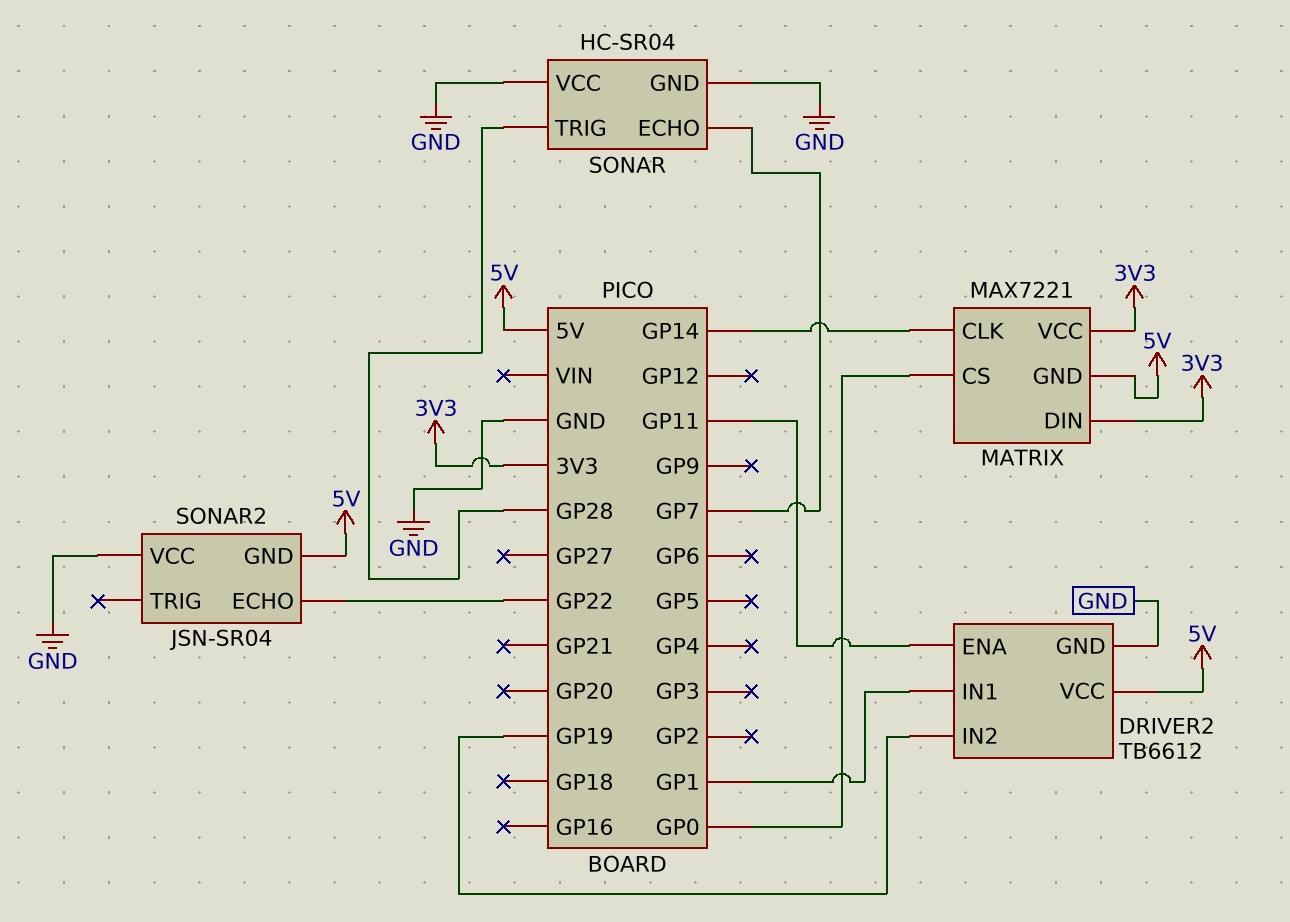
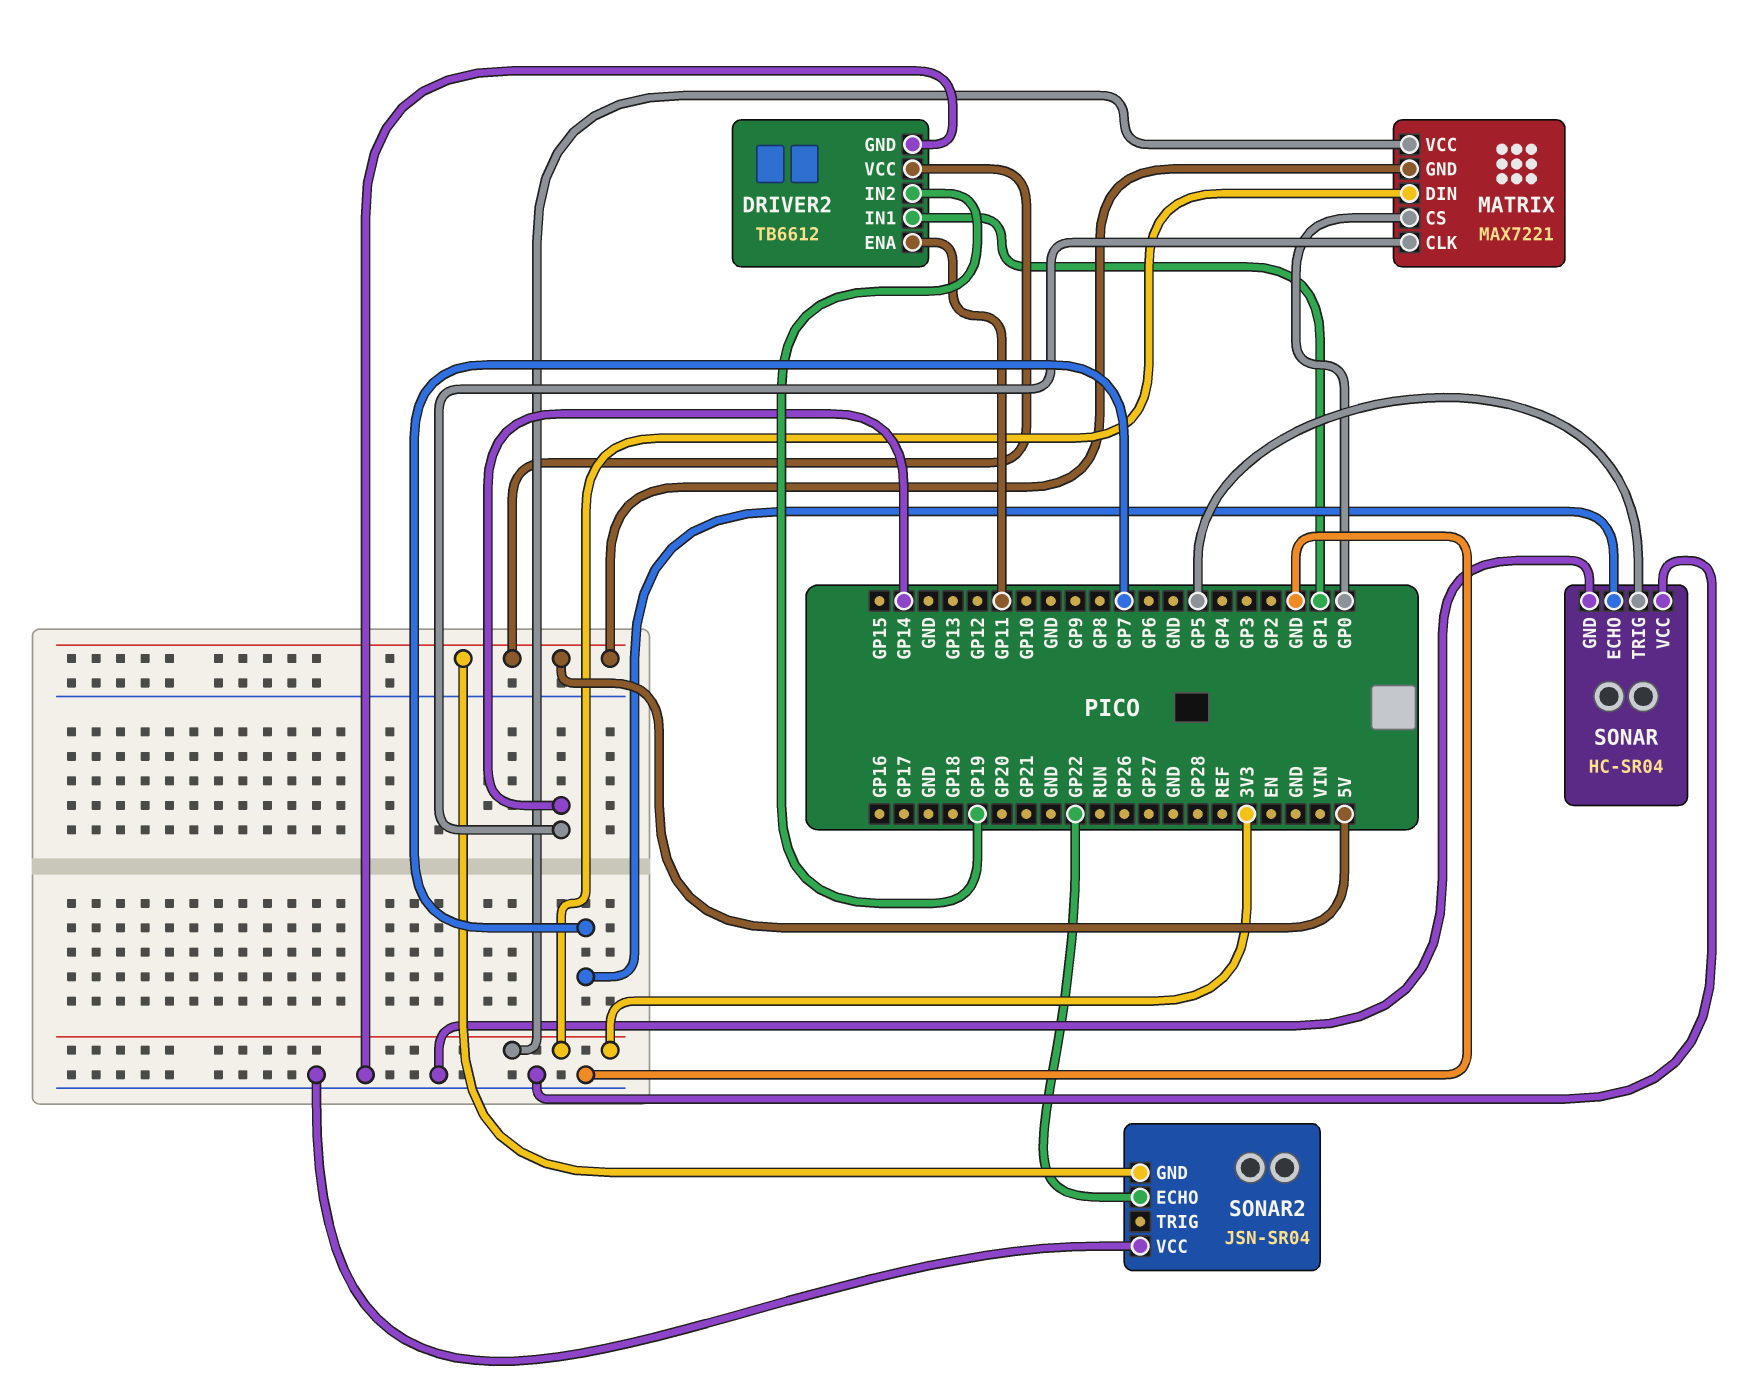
SONAR pin TRIG: GP28 -> GP5

